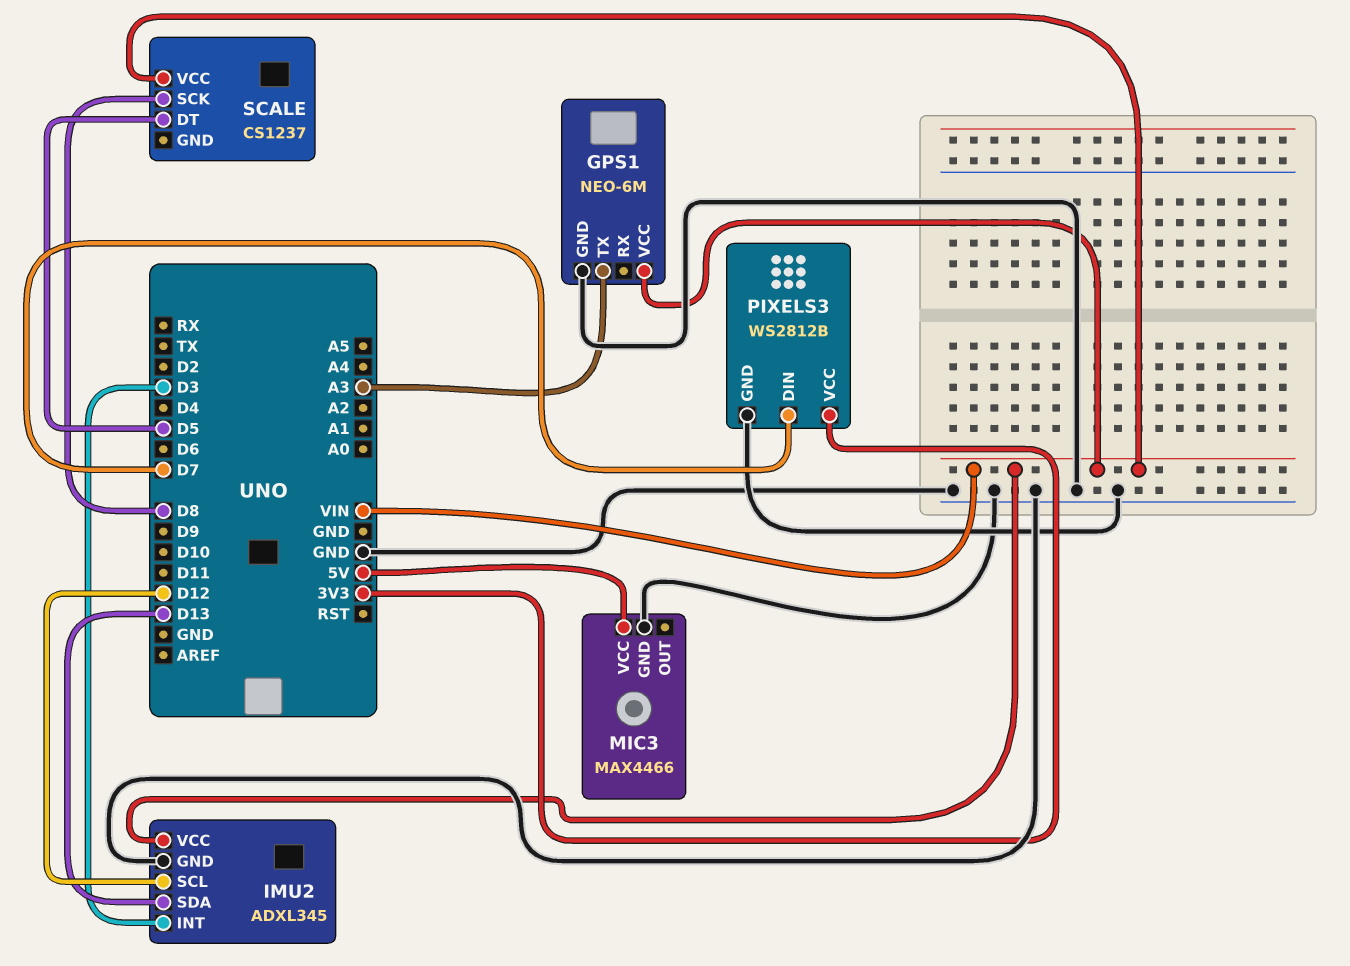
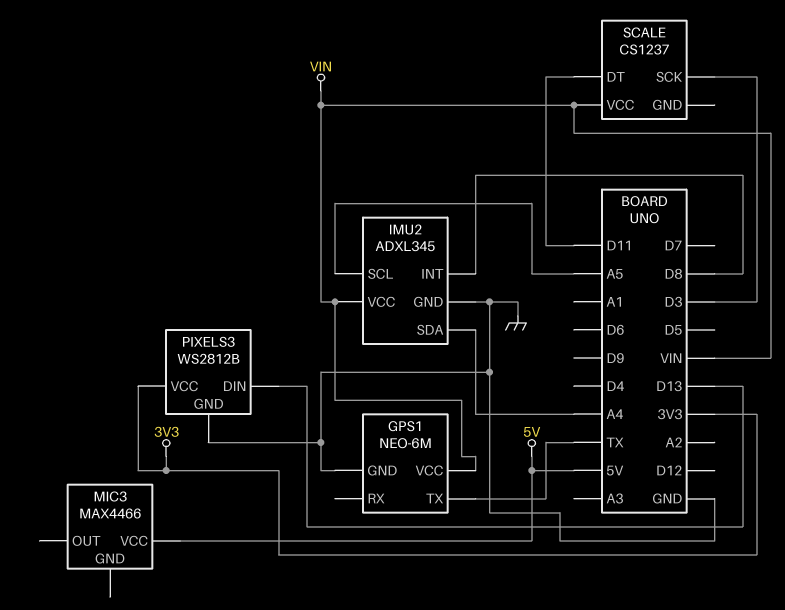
GPS1 pin TX: A3 -> TX
IMU2 pin INT: D3 -> D8
IMU2 pin SCL: D12 -> A5
IMU2 pin SDA: D13 -> A4
MIC3 pin GND: GND -> none
PIXELS3 pin DIN: D7 -> D13
SCALE pin DT: D5 -> D11
SCALE pin SCK: D8 -> D3

